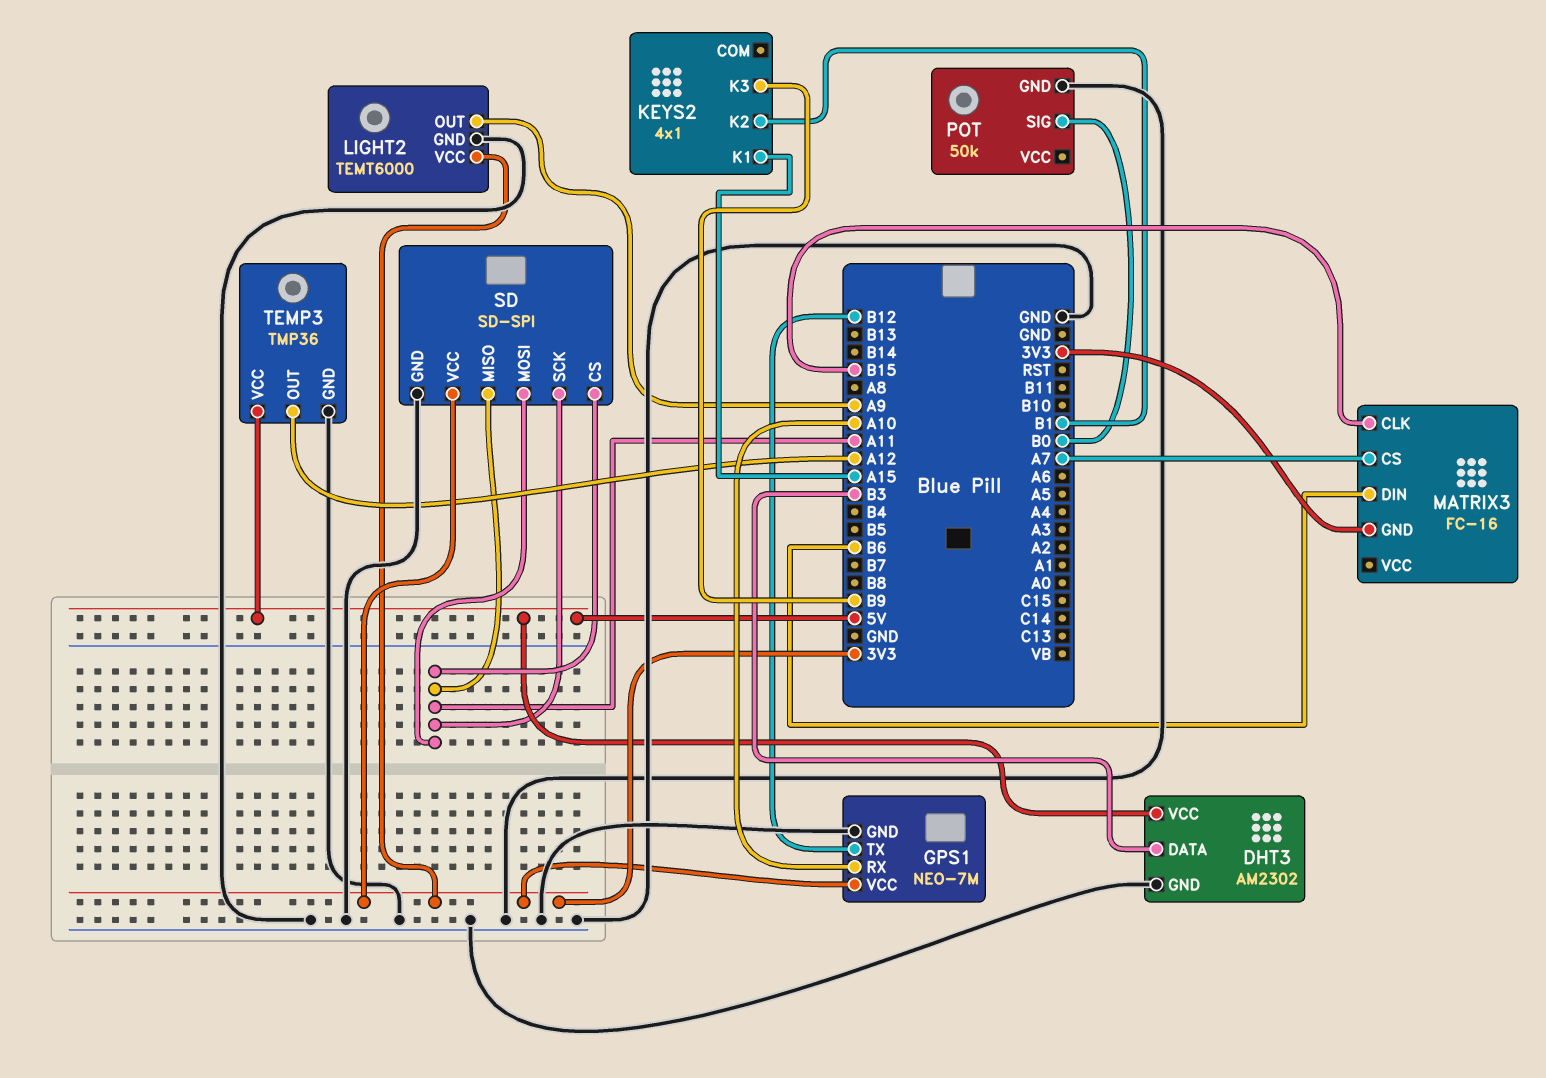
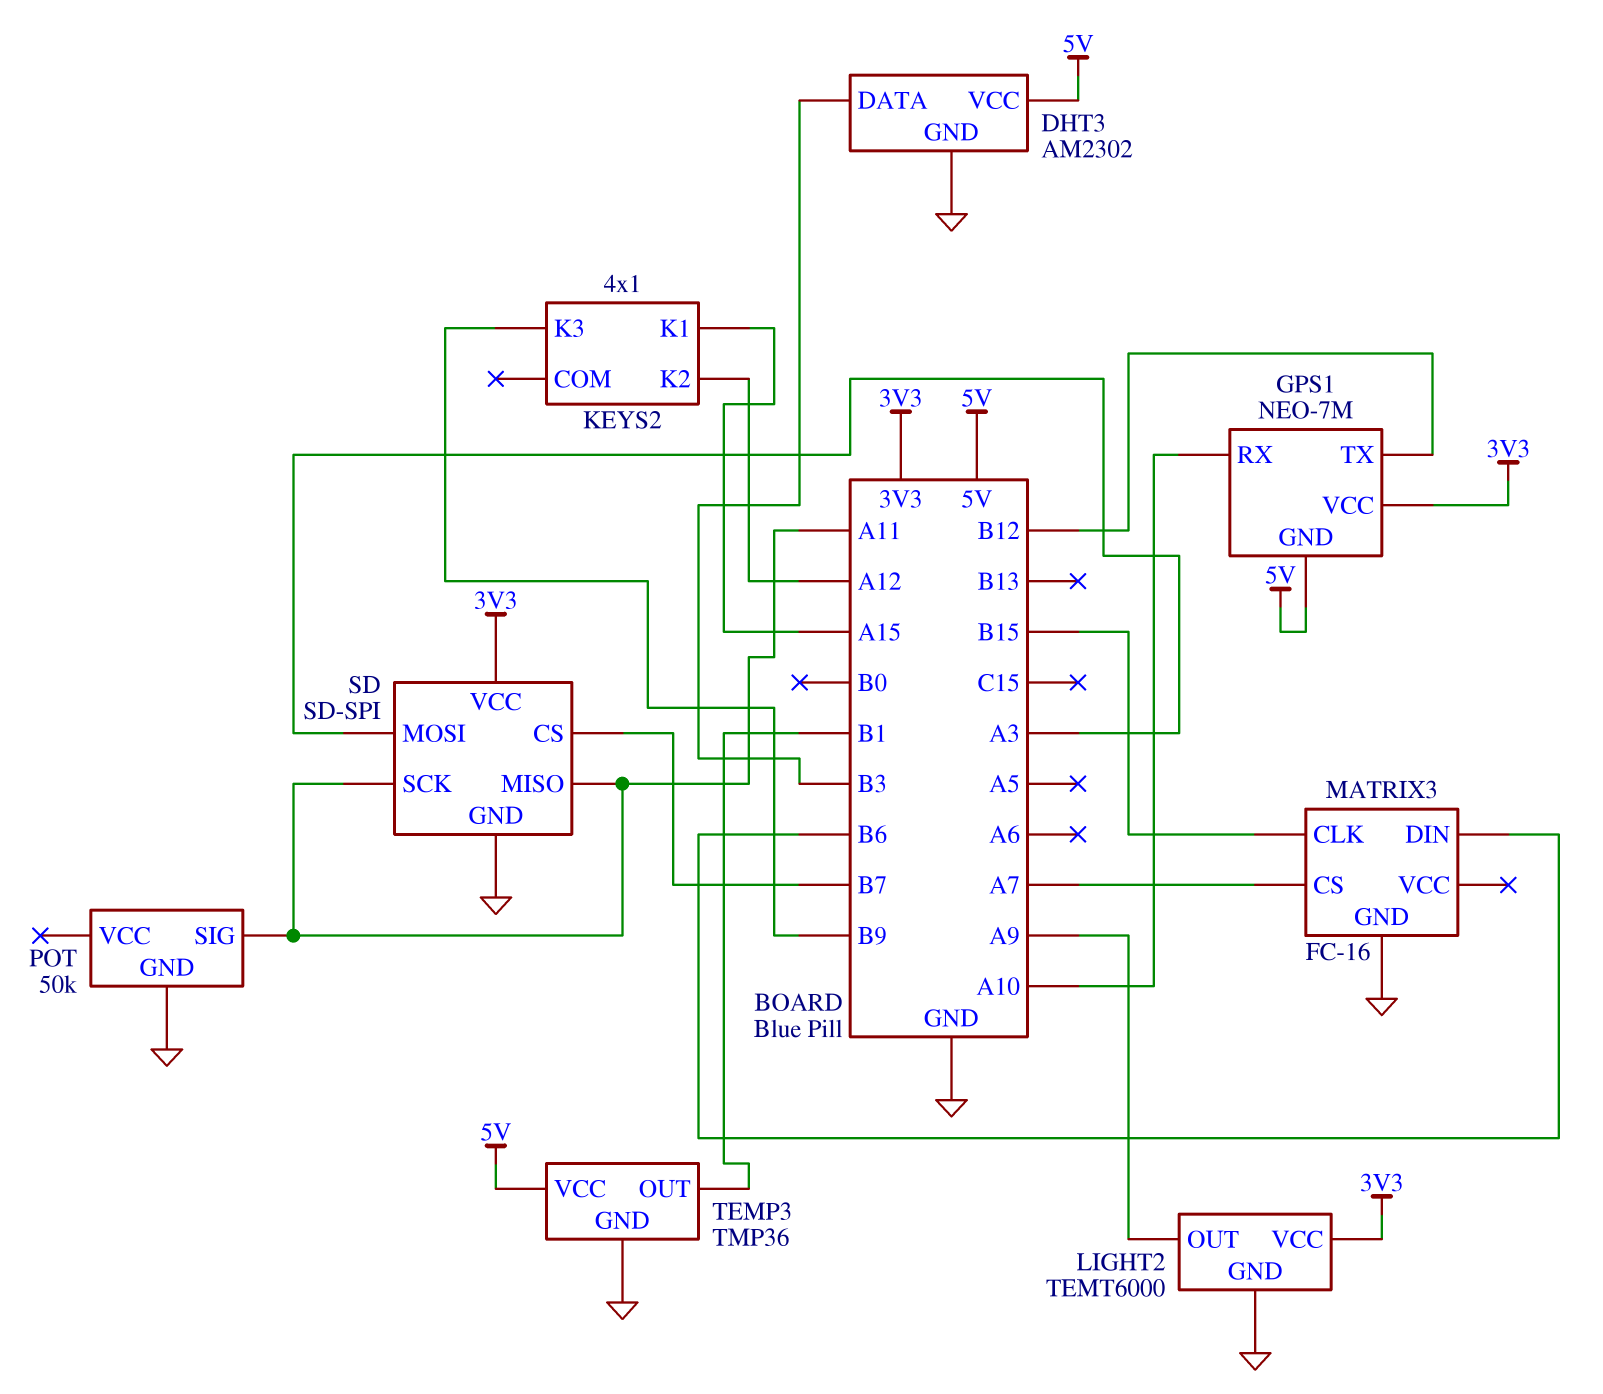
GPS1 pin GND: GND -> 5V
KEYS2 pin K2: B1 -> A12
MATRIX3 pin GND: 3V3 -> GND
POT pin SIG: B0 -> A11
SD pin CS: A11 -> B7
SD pin MOSI: A11 -> A3
TEMP3 pin OUT: A12 -> B1

